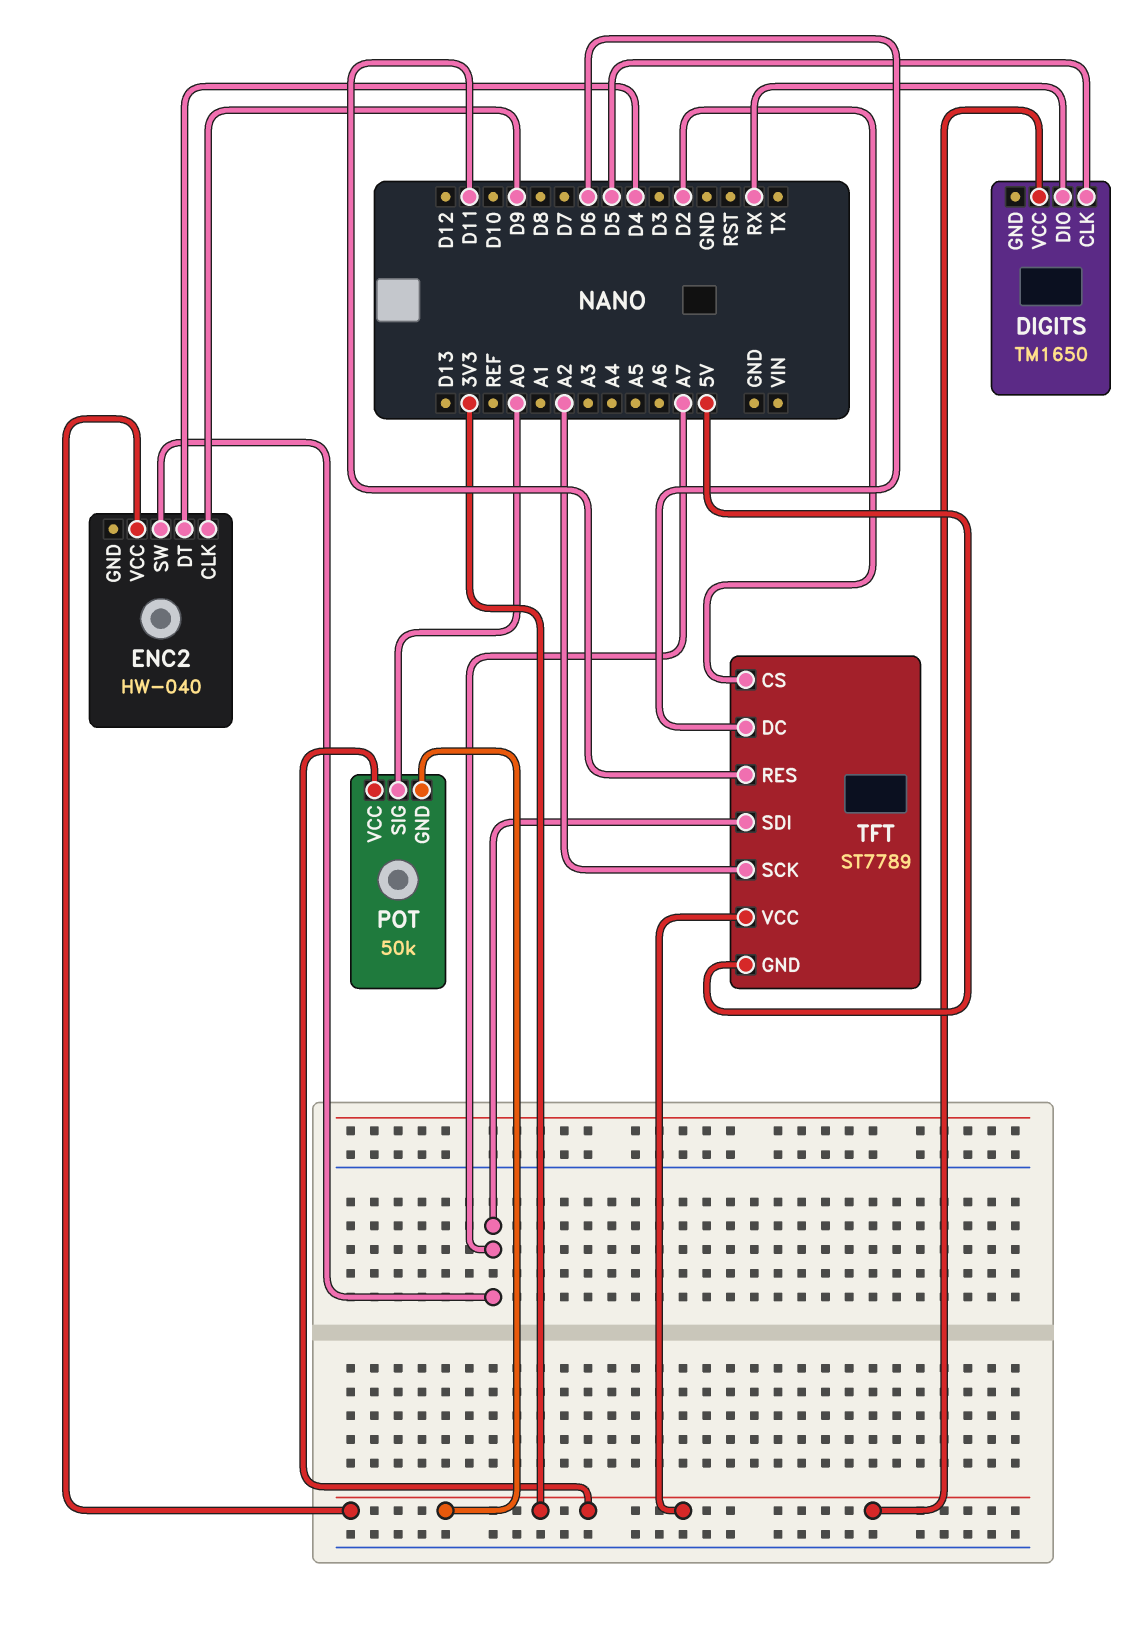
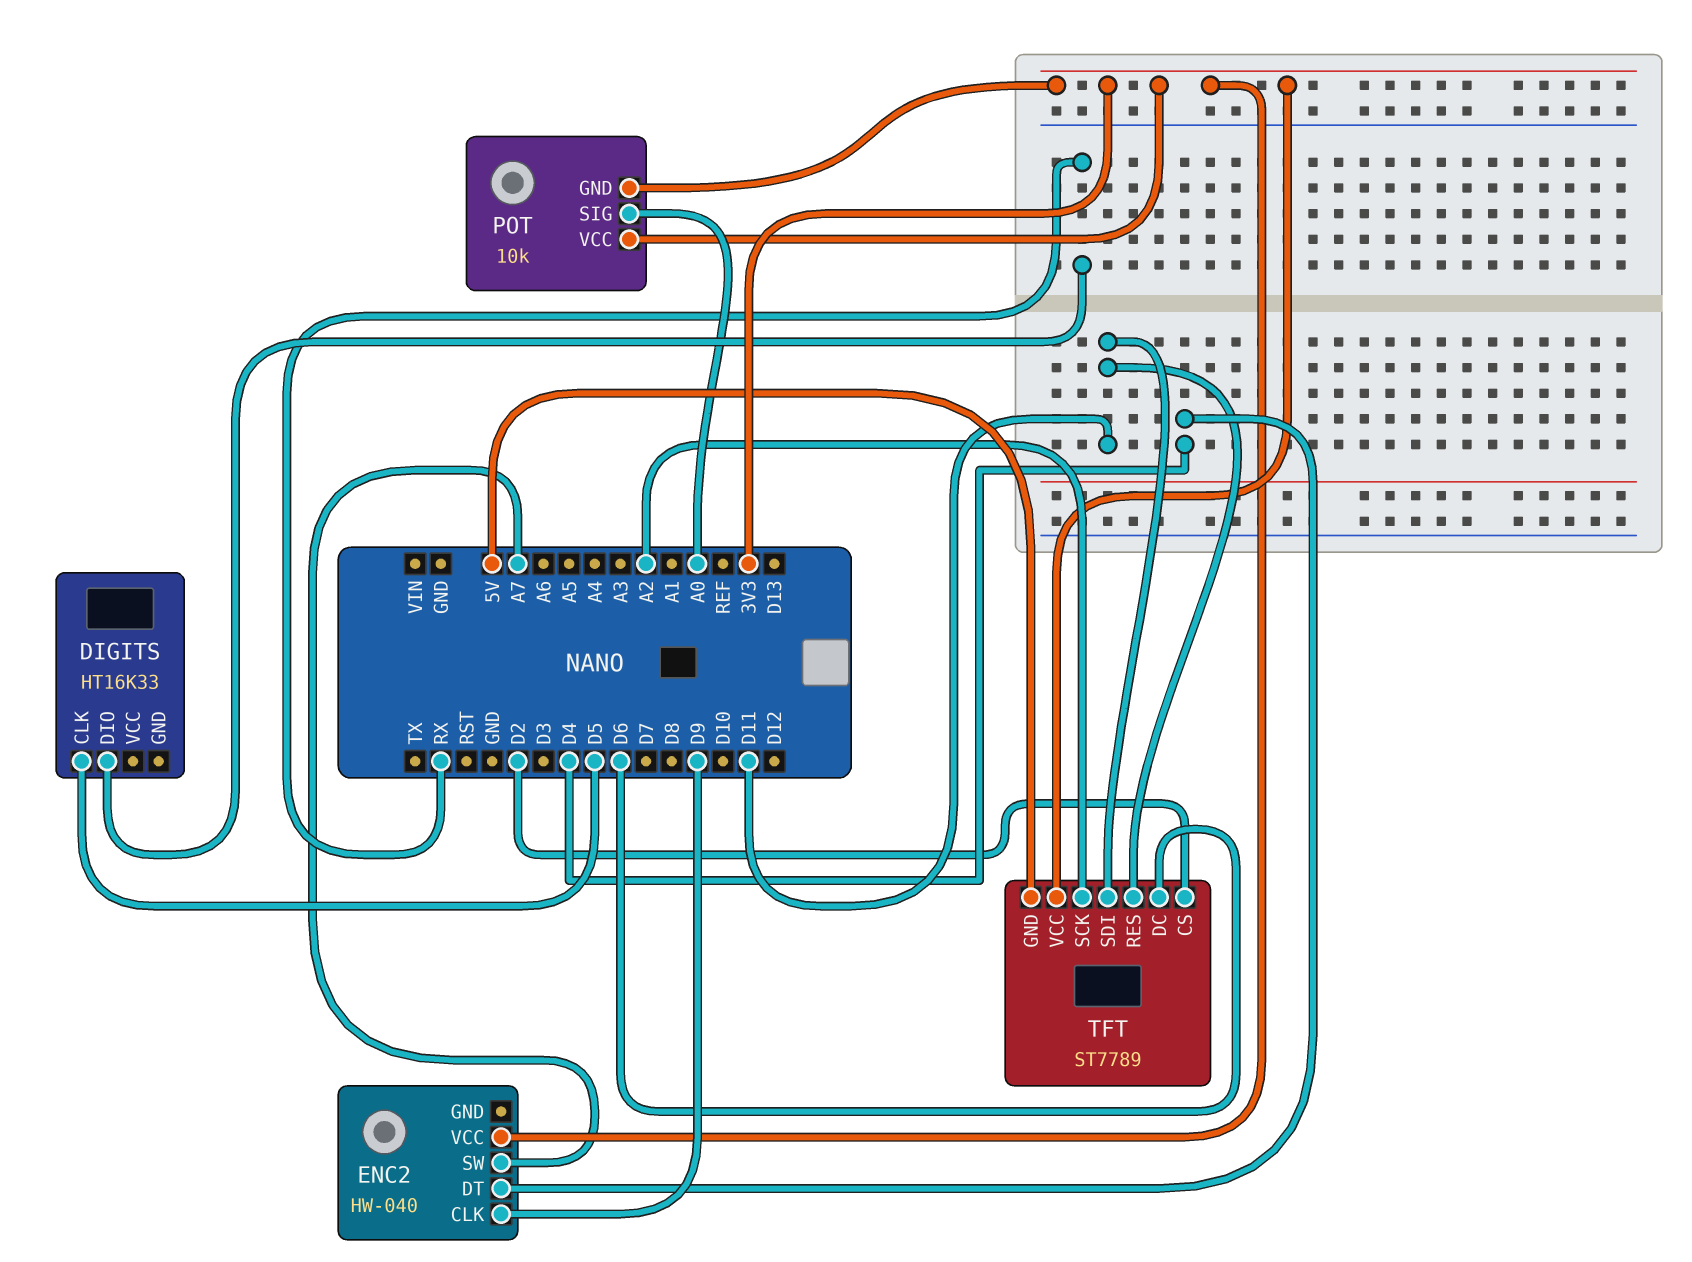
DIGITS: TM1650 -> HT16K33
DIGITS pin VCC: 3V3 -> none
POT: 50k -> 10k
TFT pin SDI: A7 -> D11

